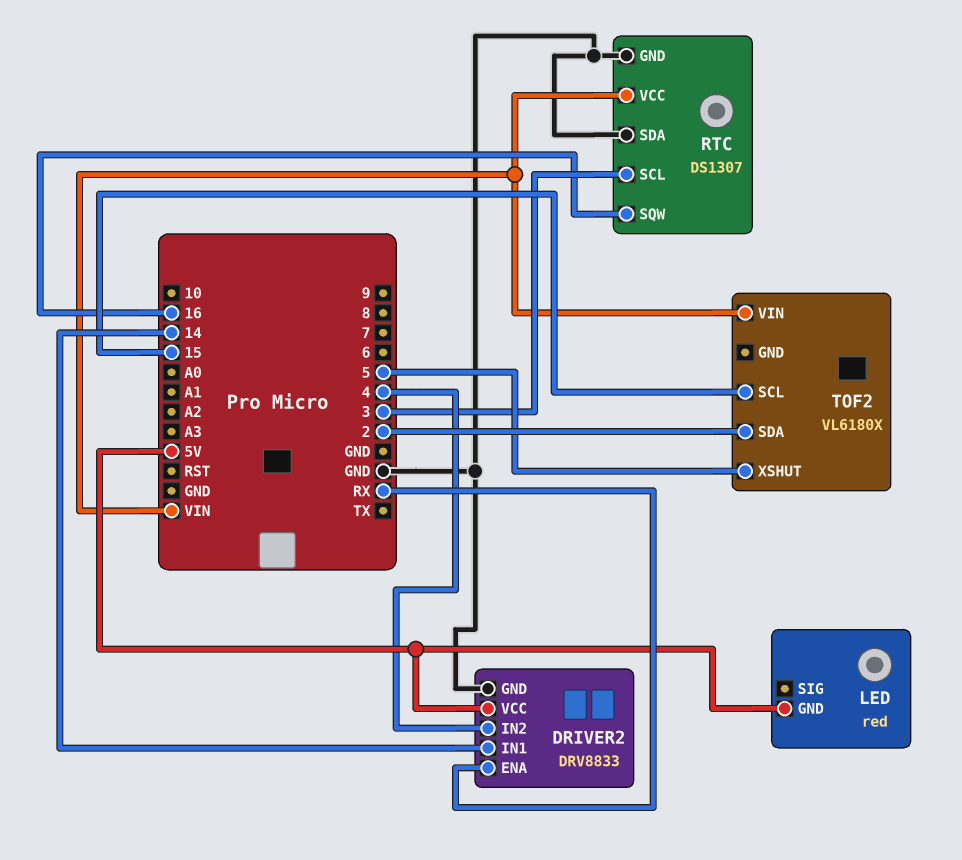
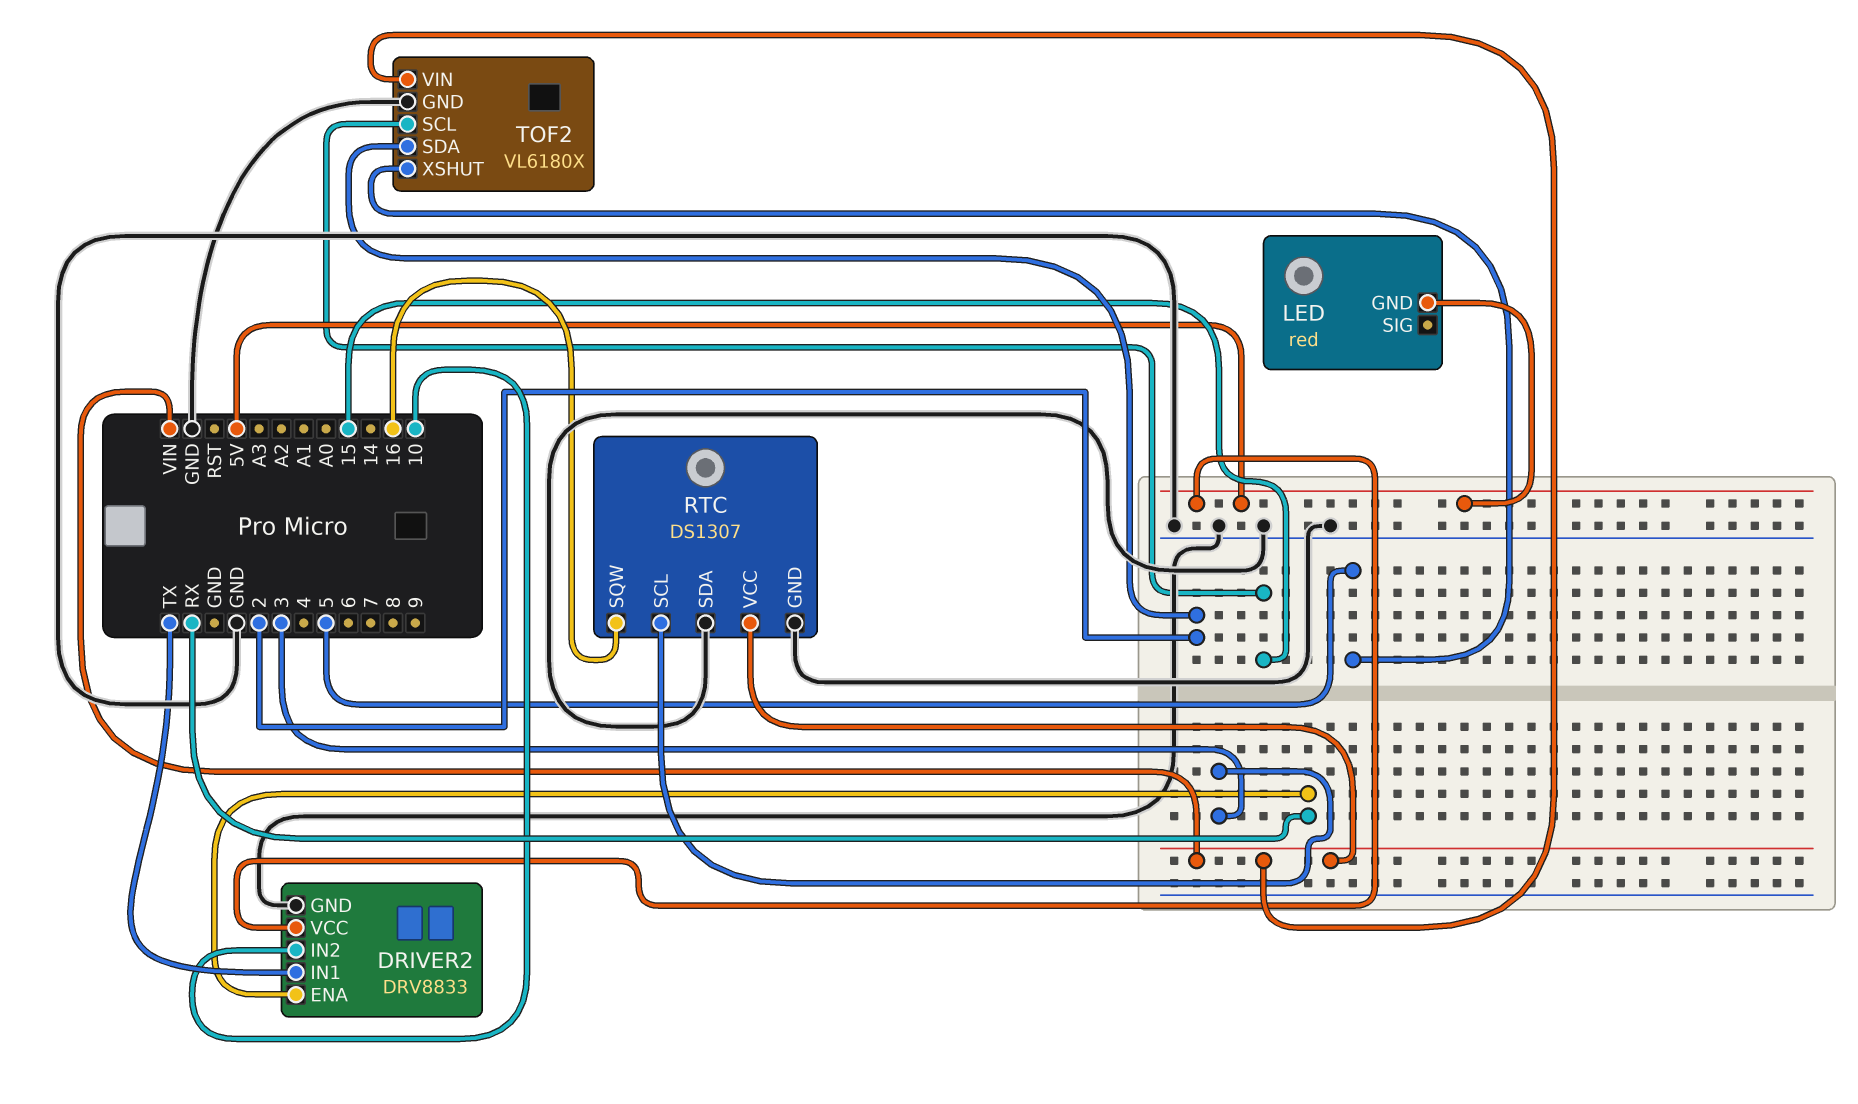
DRIVER2 pin IN1: 14 -> TX
DRIVER2 pin IN2: 4 -> 10
TOF2 pin GND: none -> GND

